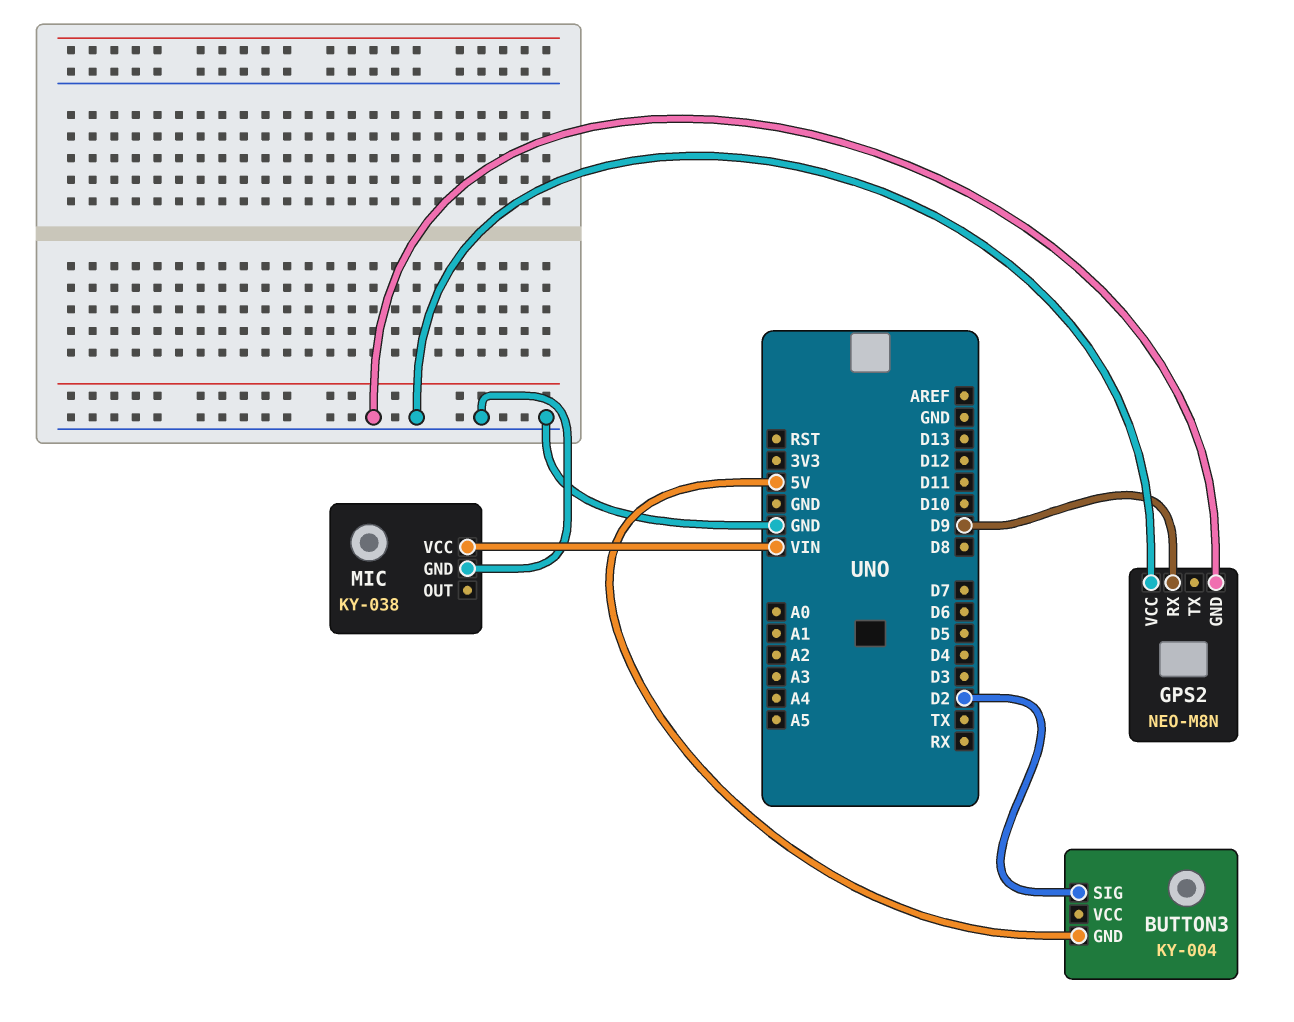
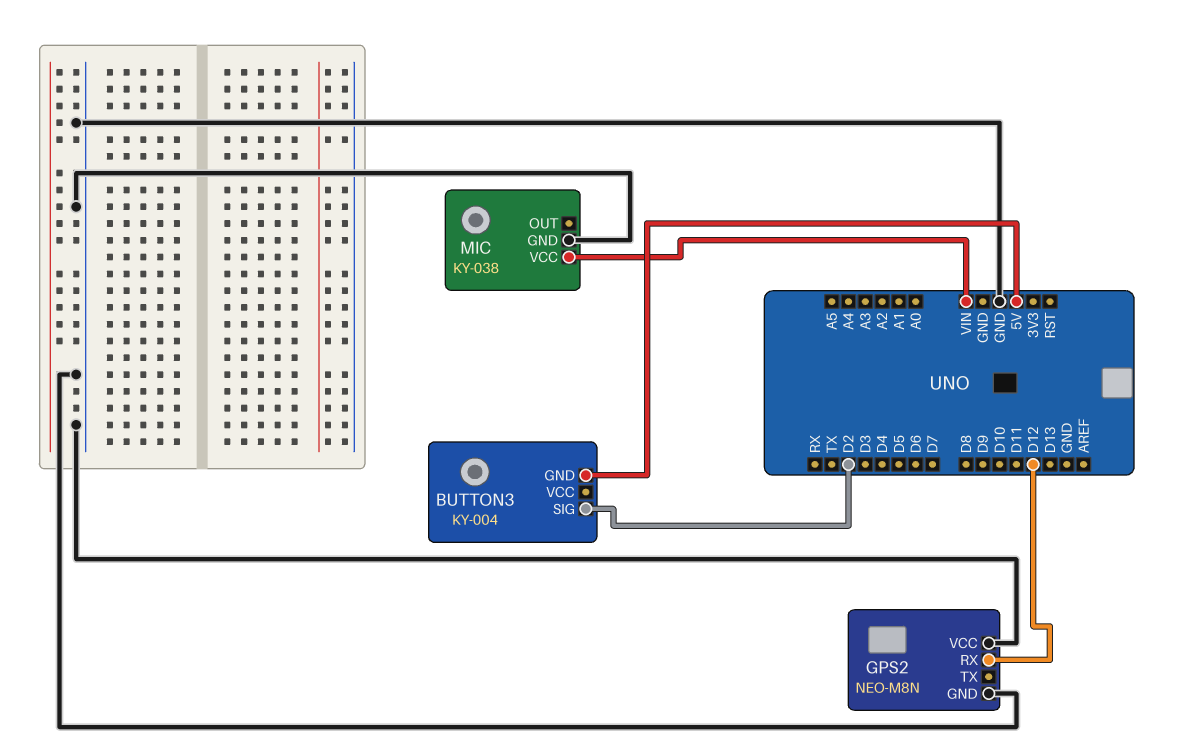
GPS2 pin RX: D9 -> D12

